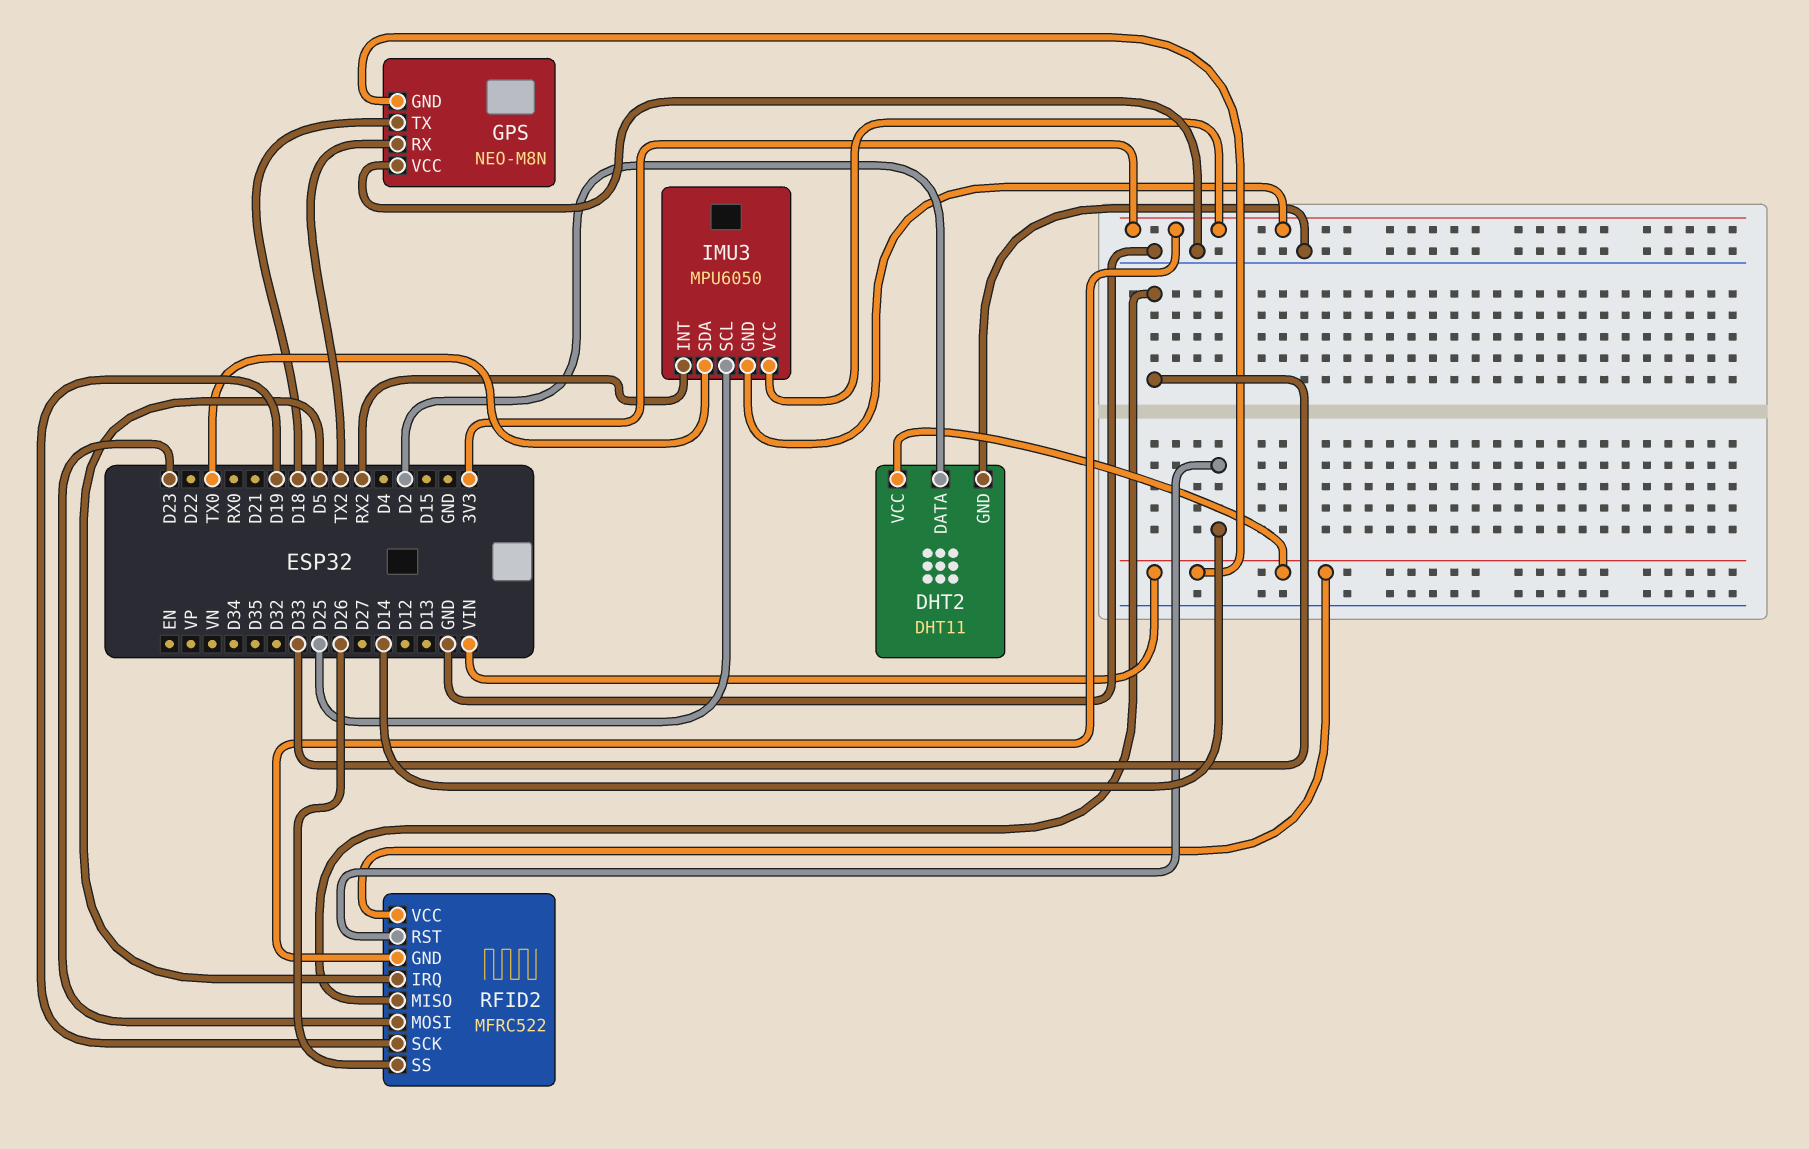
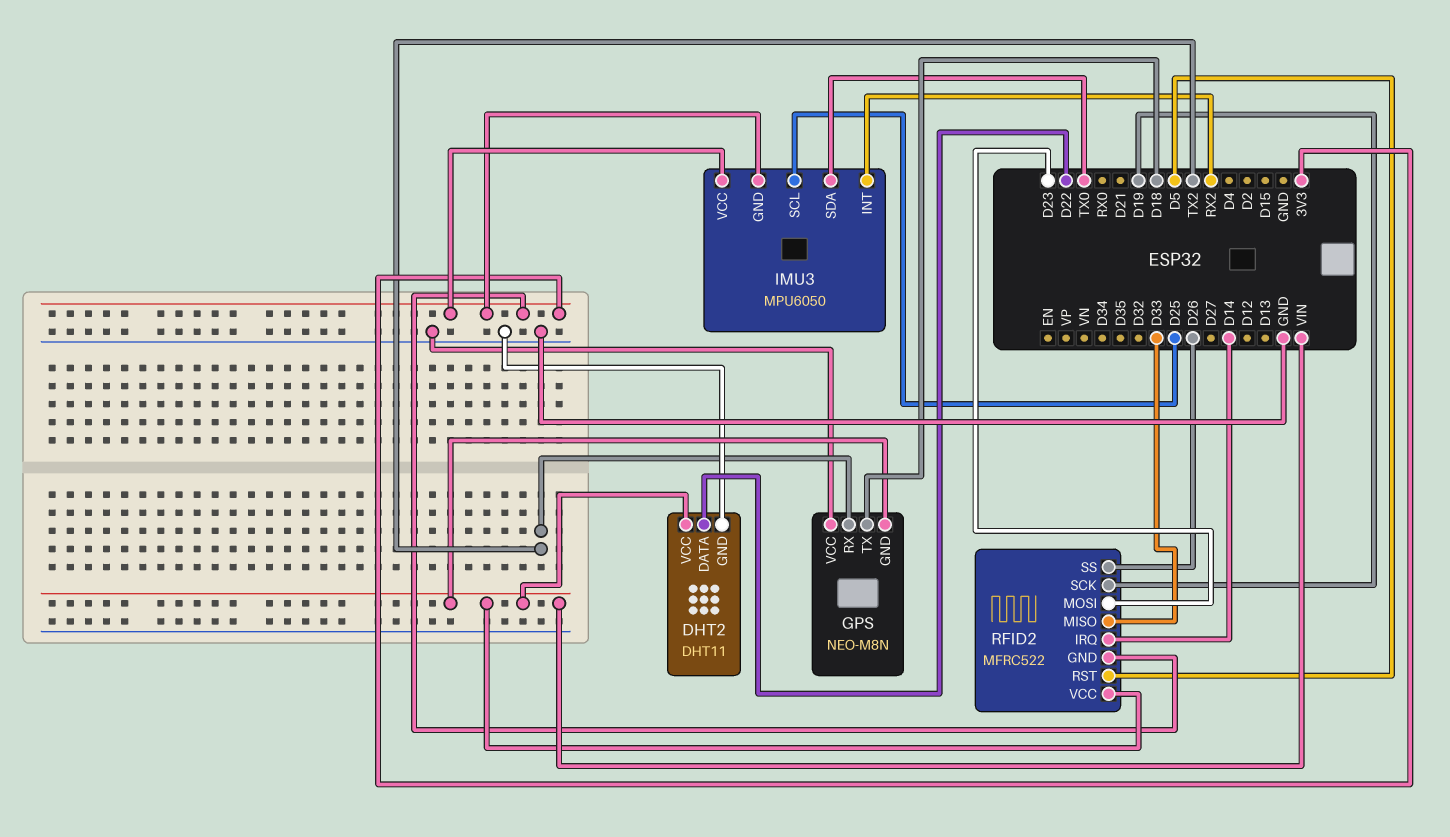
DHT2 pin DATA: D2 -> D22
RFID2 pin IRQ: D5 -> D14
RFID2 pin RST: D14 -> D5

